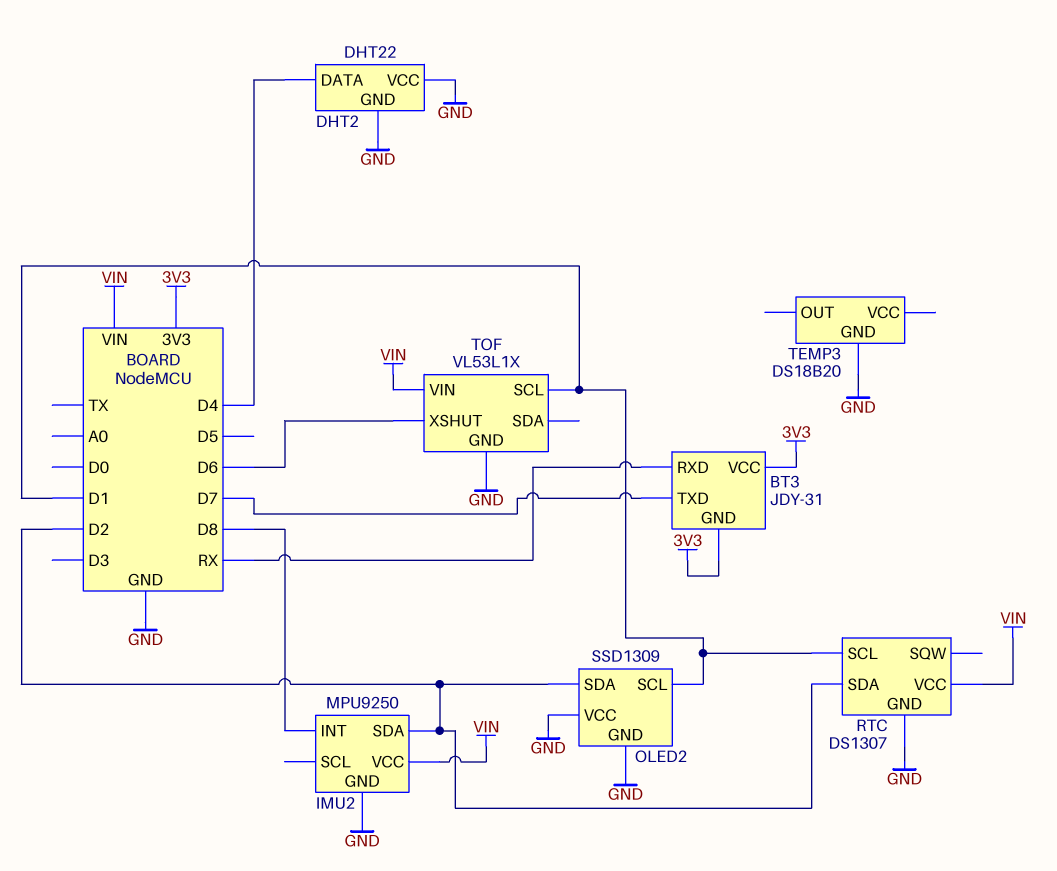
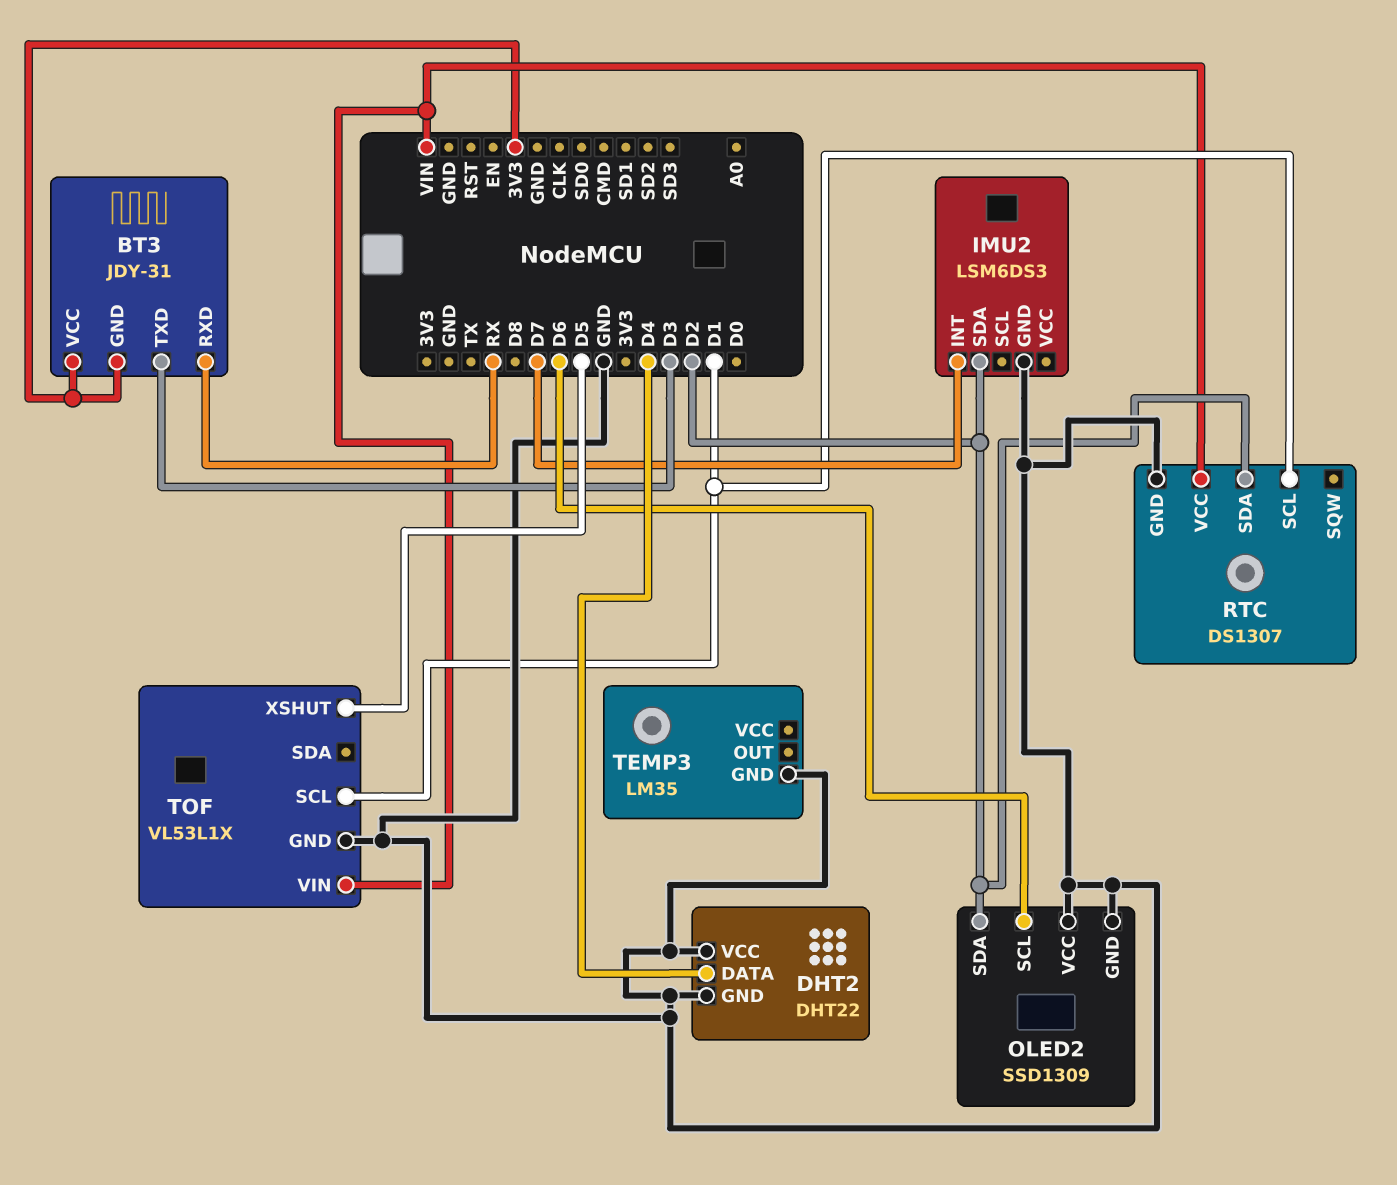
BT3 pin TXD: D7 -> D3
IMU2: MPU9250 -> LSM6DS3
IMU2 pin INT: D8 -> D7
IMU2 pin VCC: VIN -> none
OLED2 pin SCL: D1 -> D6
TEMP3: DS18B20 -> LM35
TOF pin XSHUT: D6 -> D5

